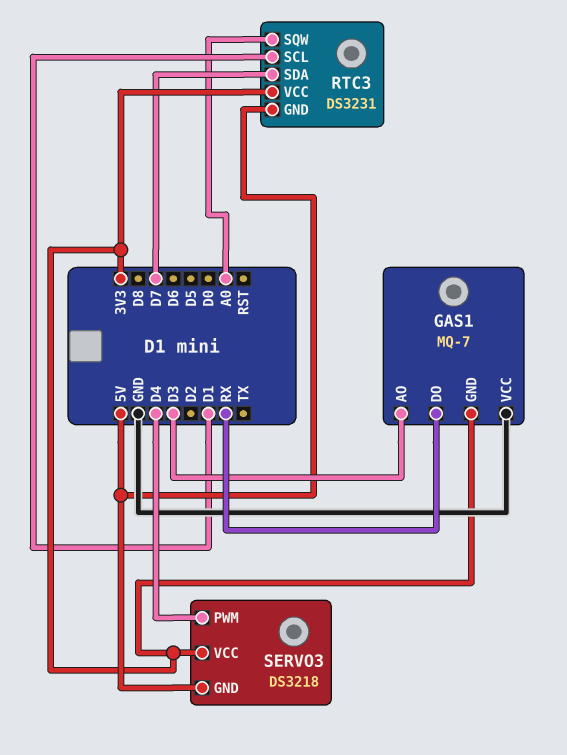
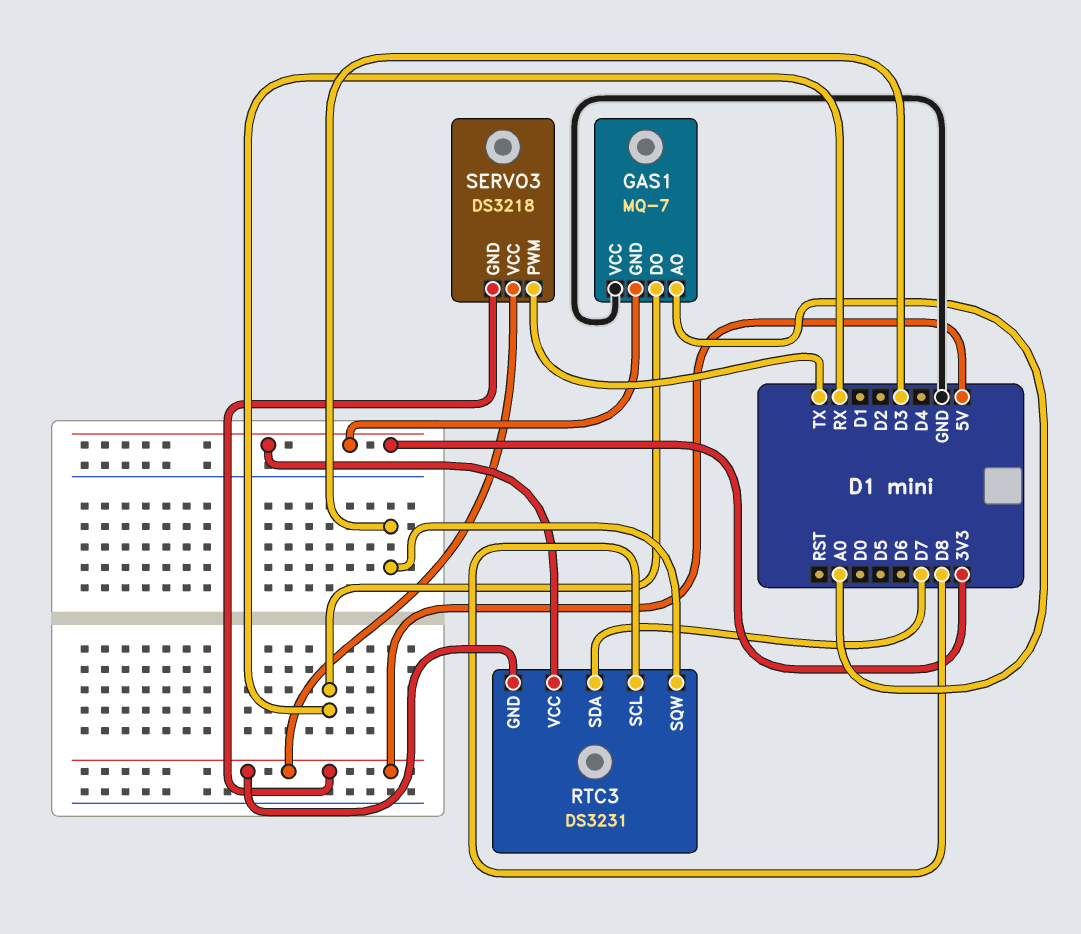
GAS1 pin AO: D3 -> A0
RTC3 pin SCL: D1 -> D8
RTC3 pin SQW: A0 -> D3
SERVO3 pin PWM: D4 -> TX
SERVO3 pin VCC: 3V3 -> 5V

